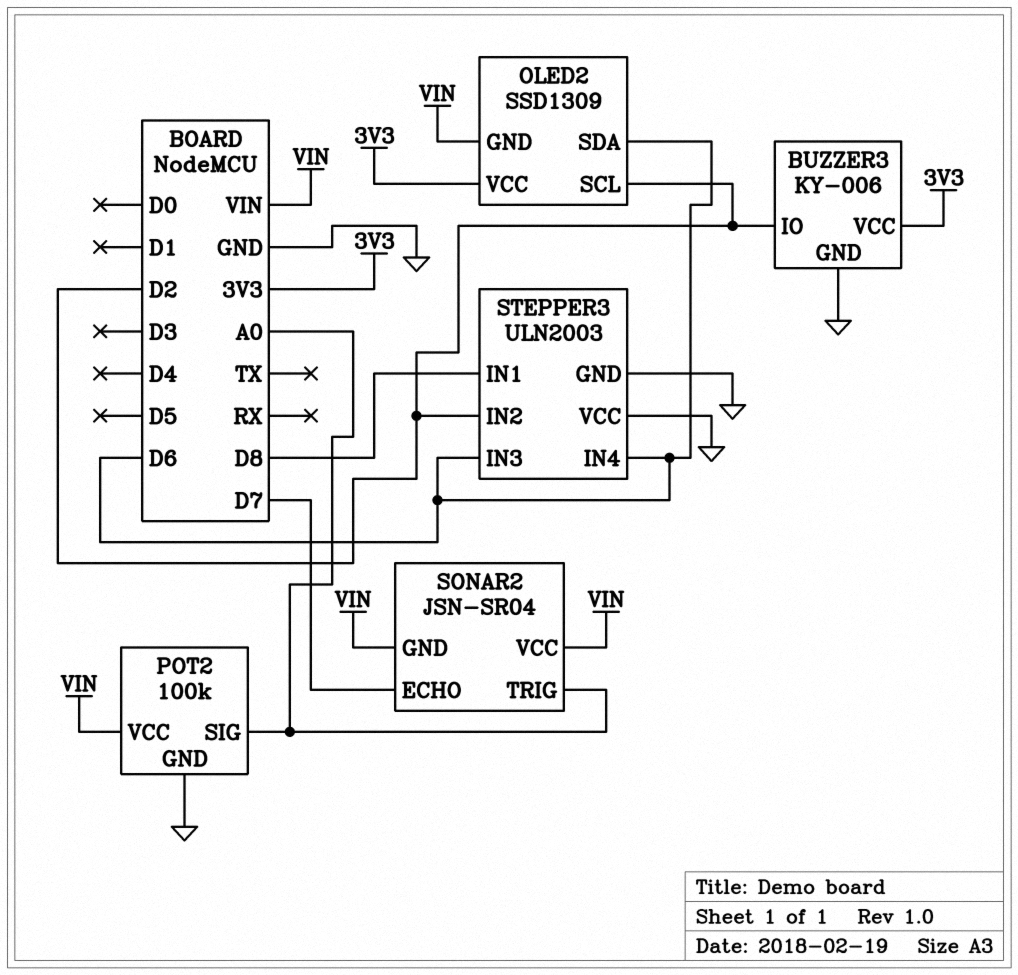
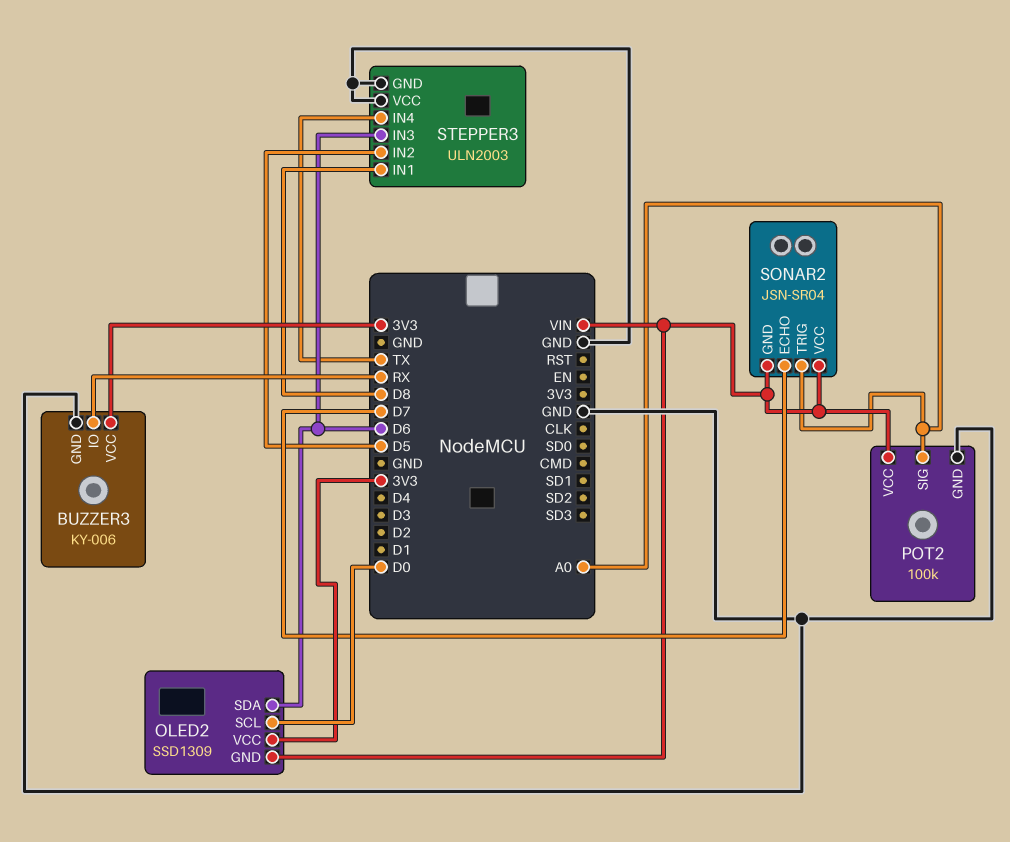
BUZZER3 pin IO: D2 -> RX
OLED2 pin SCL: D2 -> D0
STEPPER3 pin IN2: D2 -> D5
STEPPER3 pin IN4: D6 -> TX

